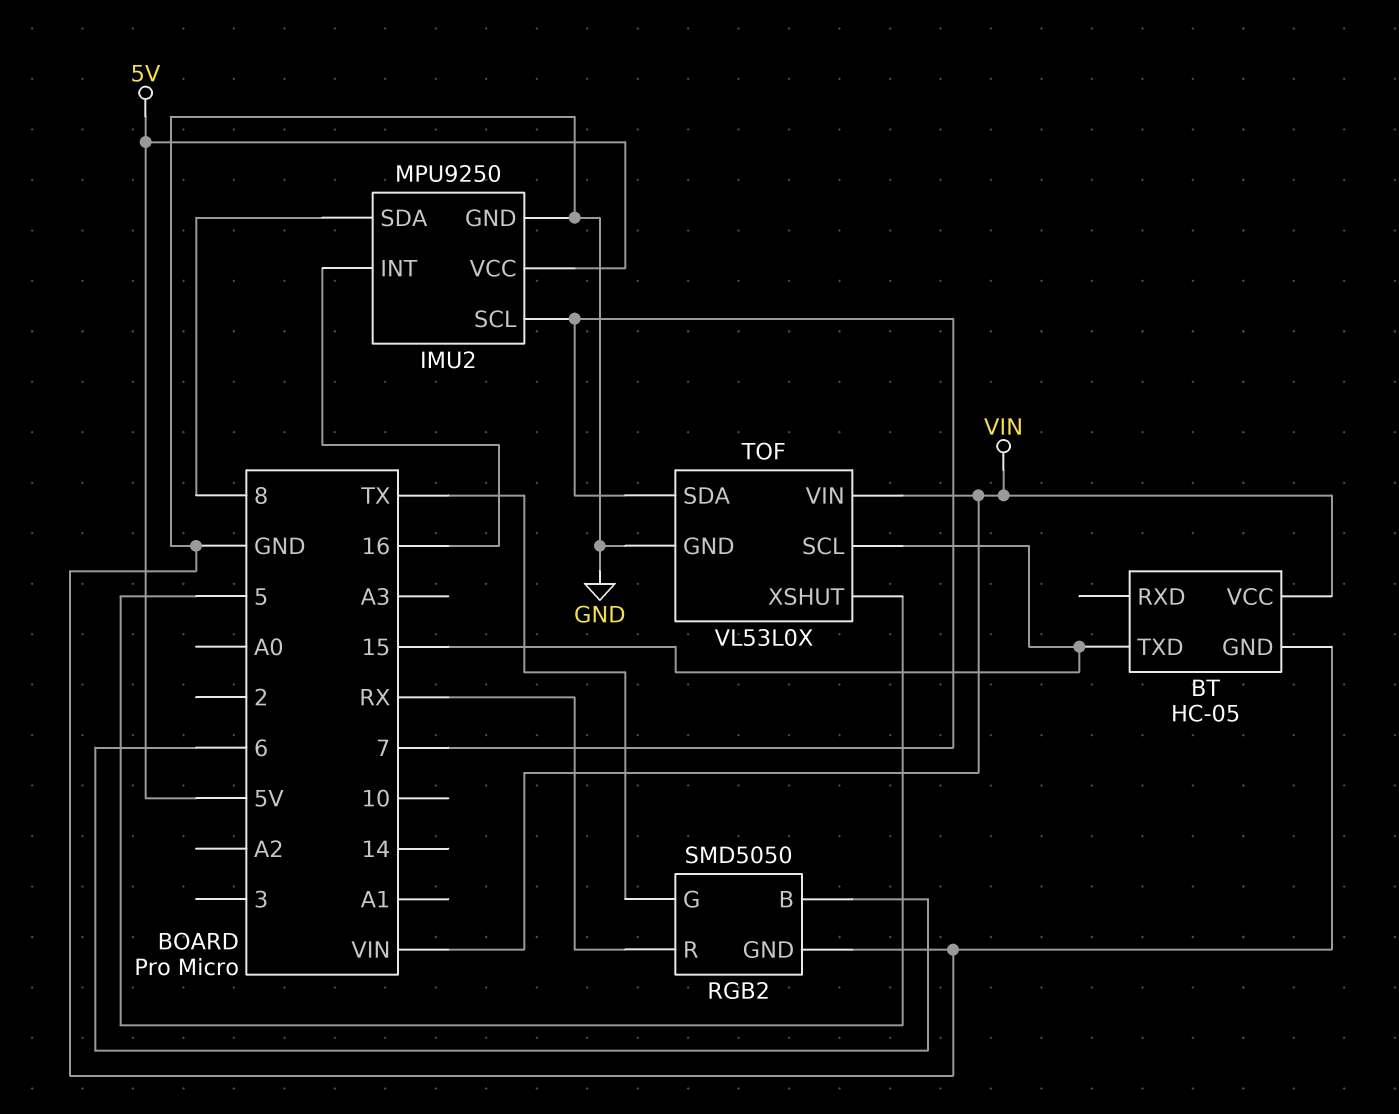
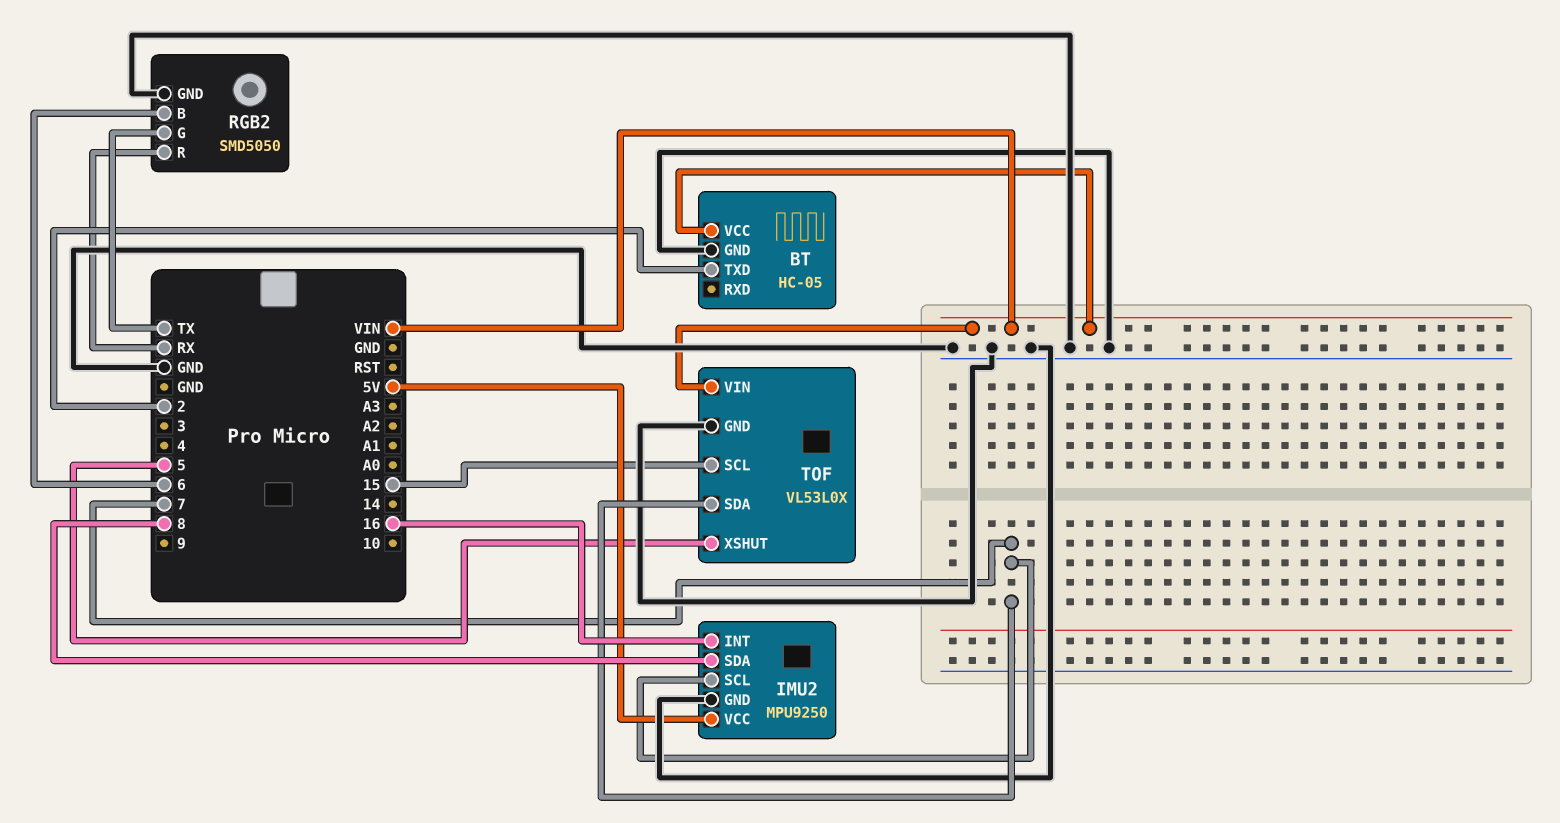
BT pin TXD: 15 -> 2

